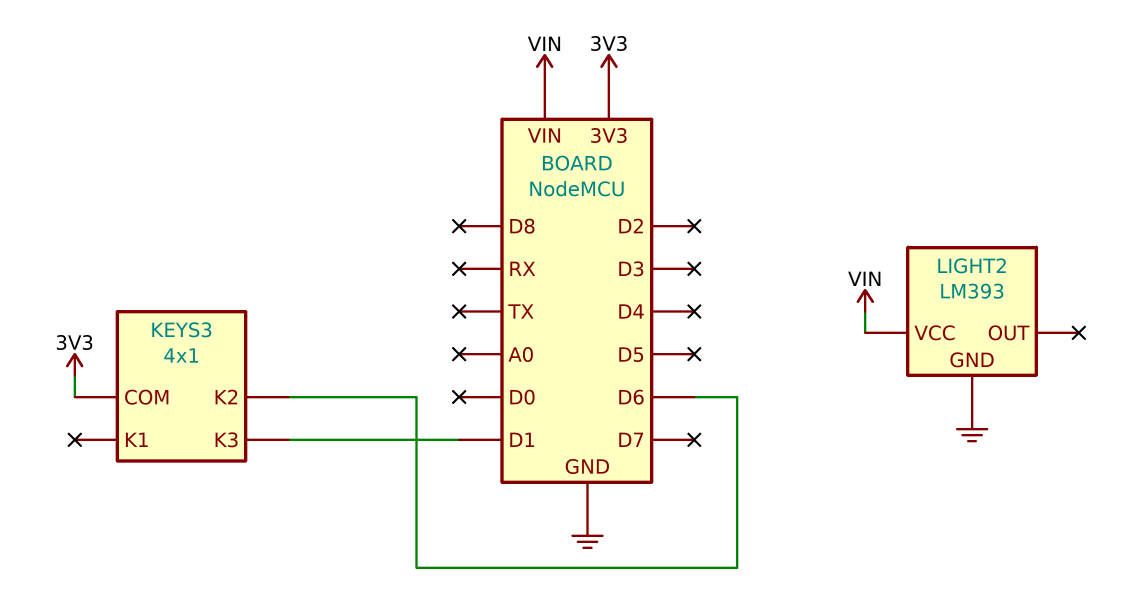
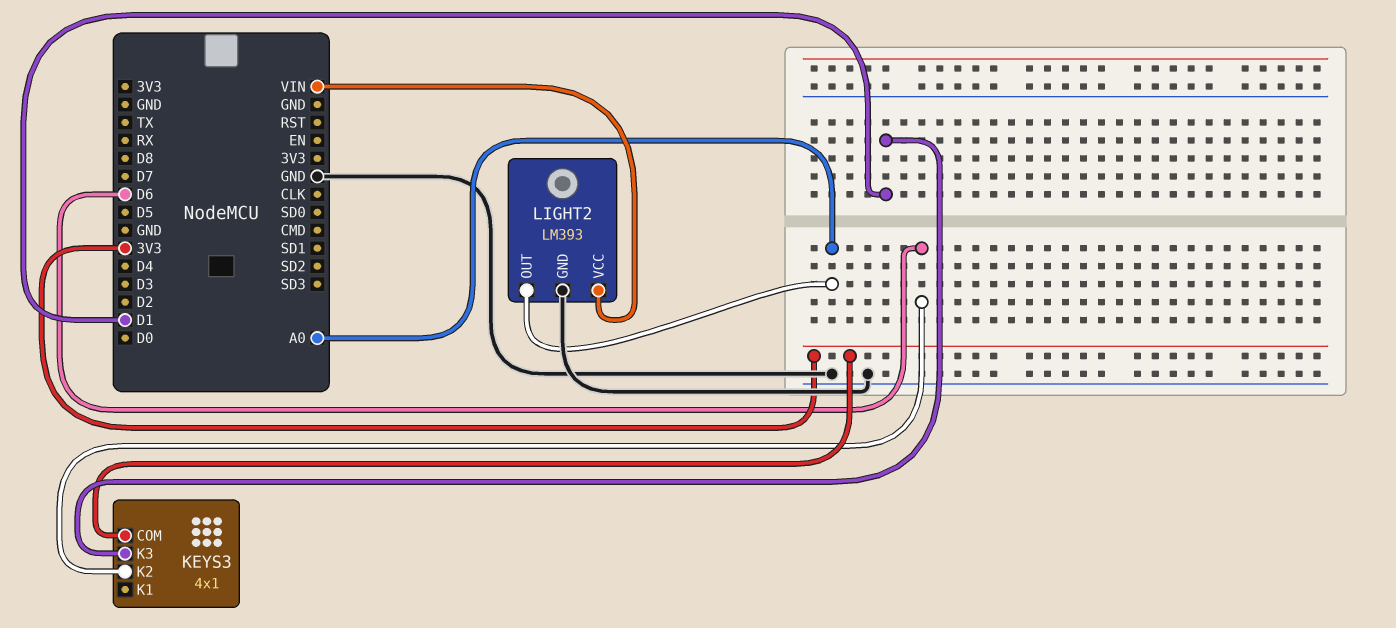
LIGHT2 pin OUT: none -> A0

